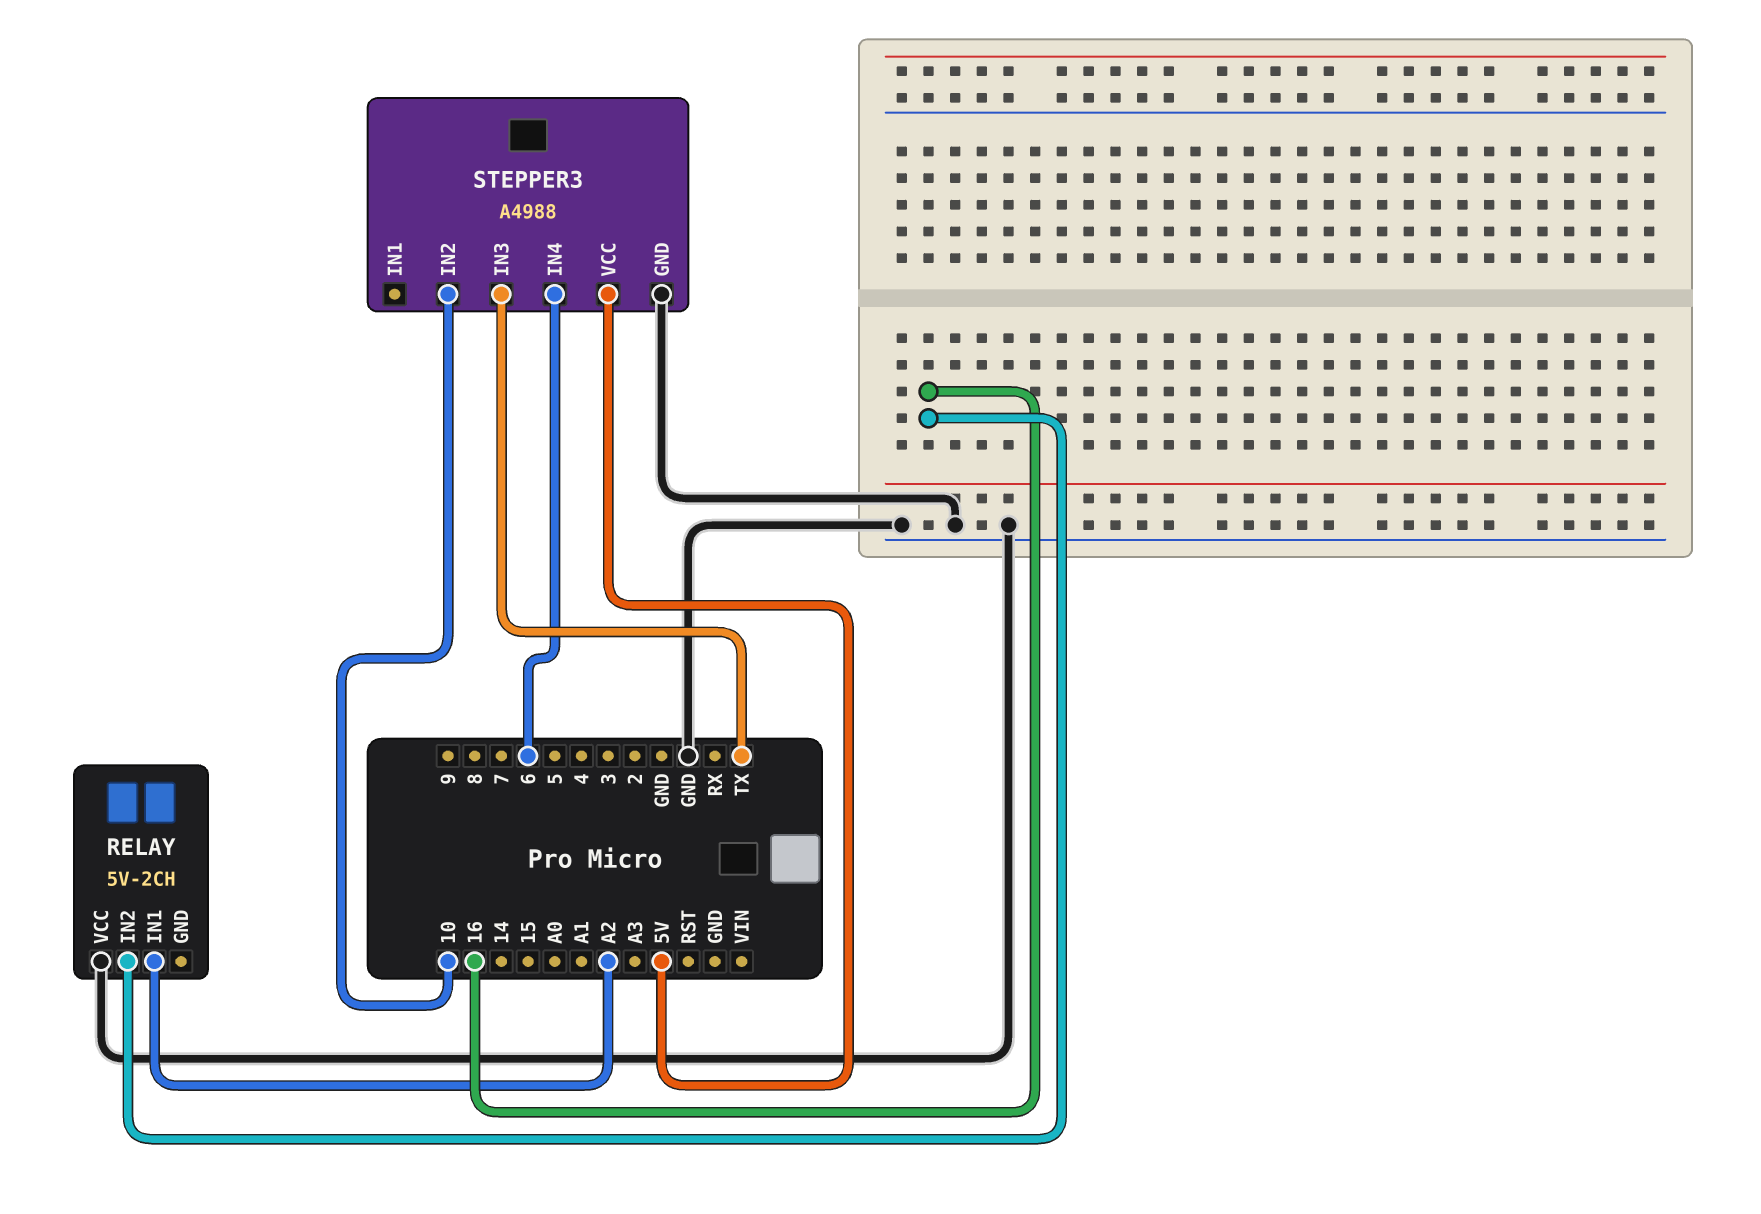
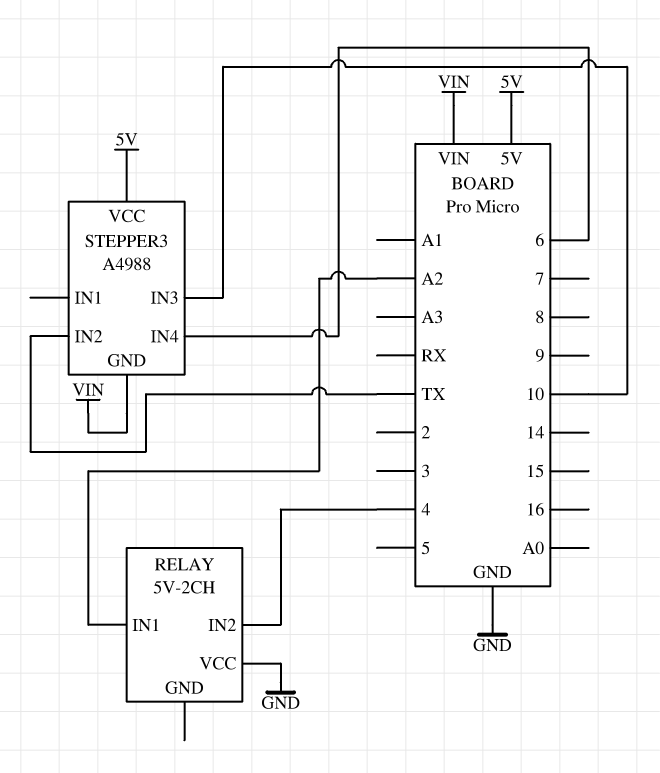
RELAY pin IN2: 16 -> 4
STEPPER3 pin GND: GND -> VIN
STEPPER3 pin IN2: 10 -> TX
STEPPER3 pin IN3: TX -> 10

